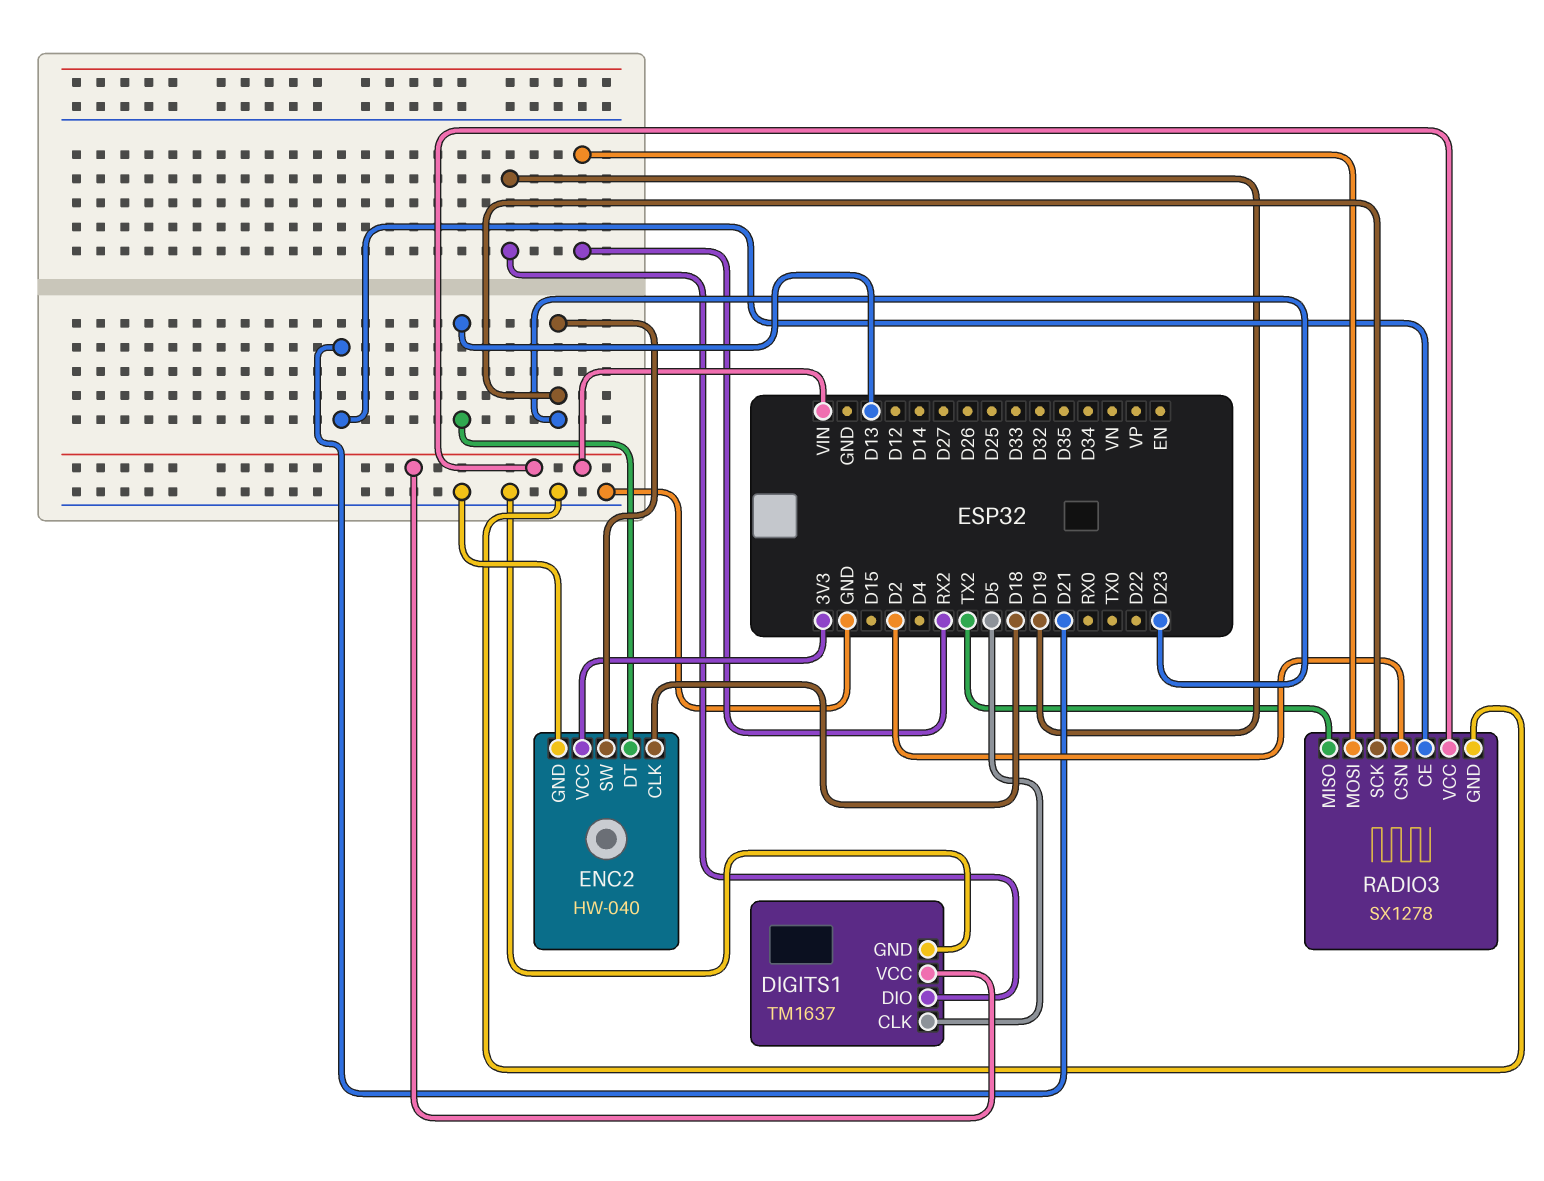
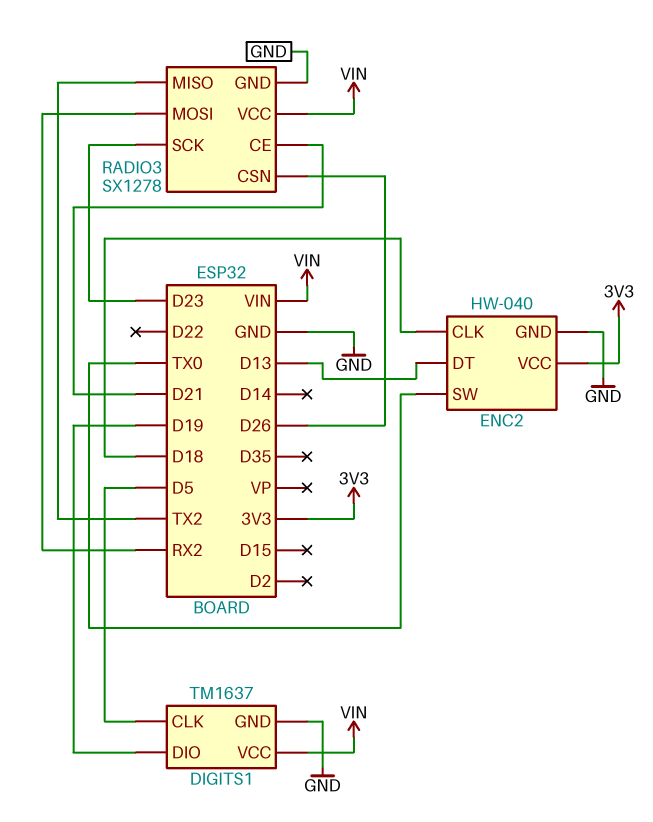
ENC2 pin SW: D23 -> TX0
RADIO3 pin CSN: D2 -> D26

